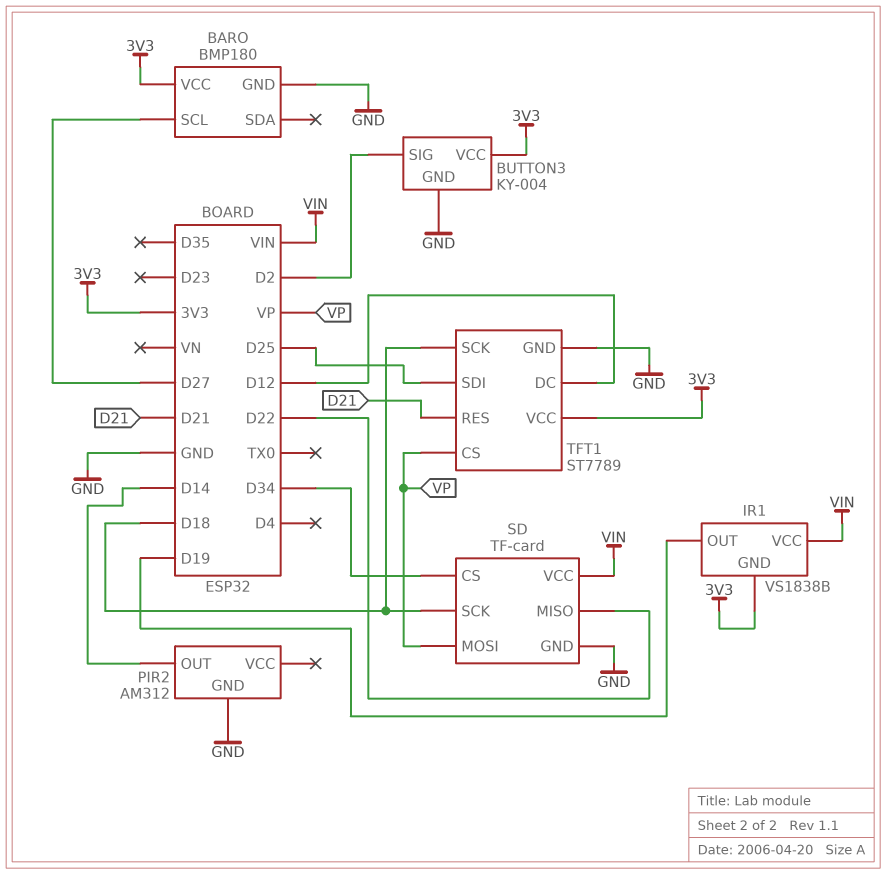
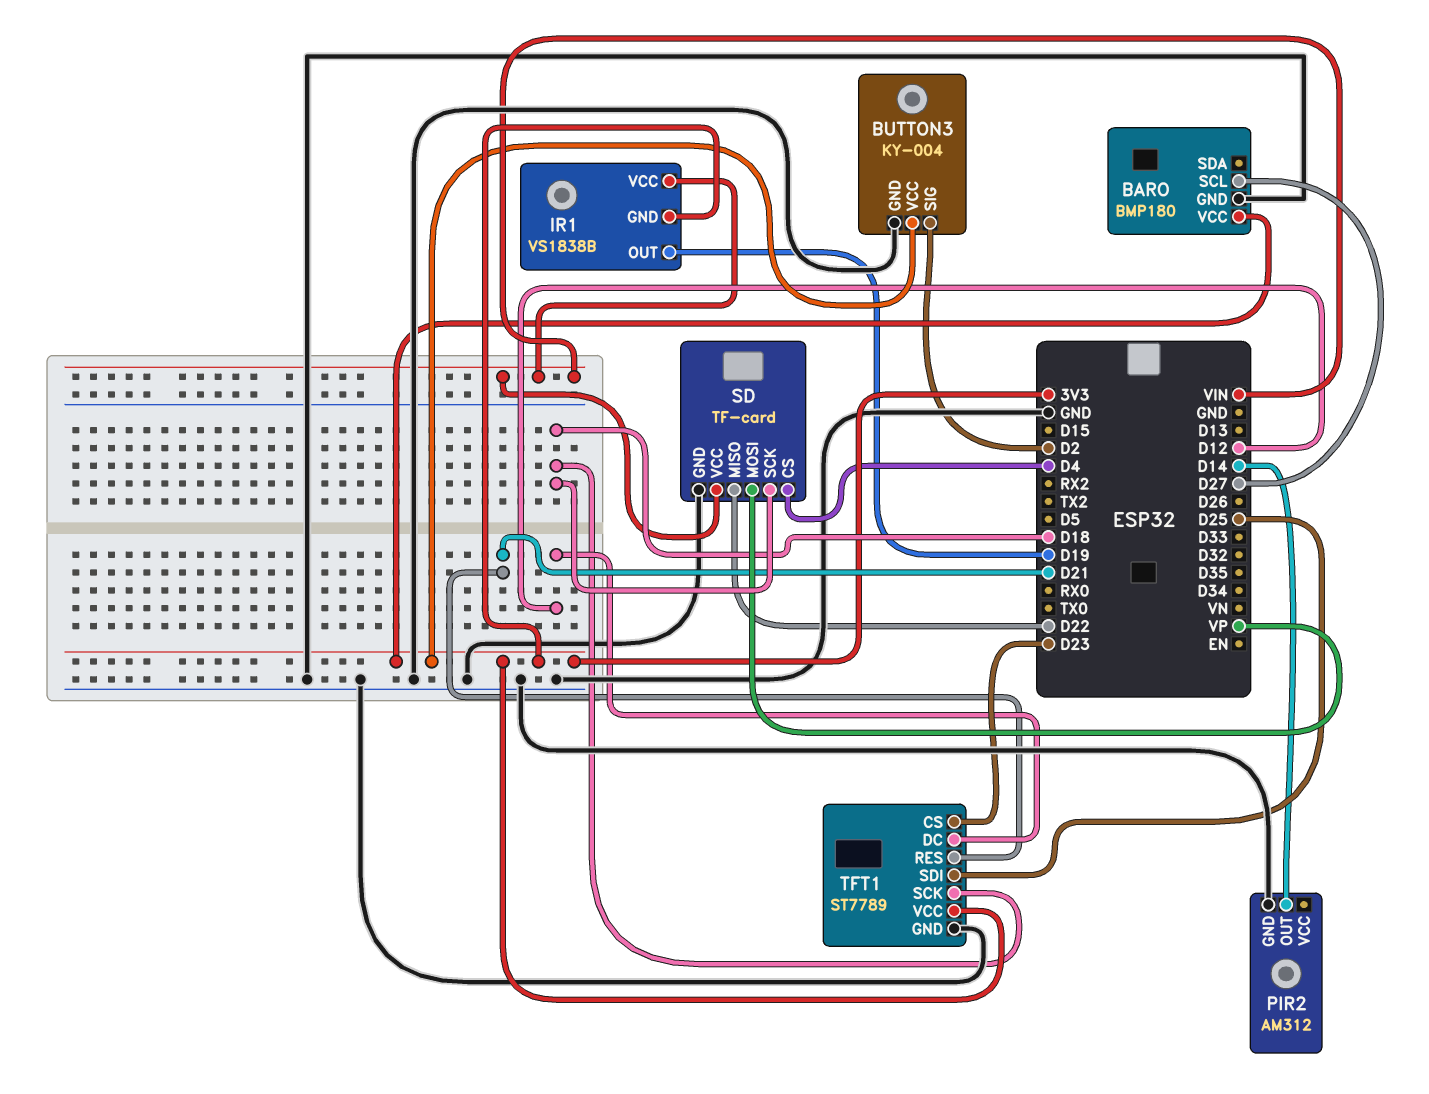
SD pin CS: D34 -> D4
TFT1 pin CS: VP -> D23

